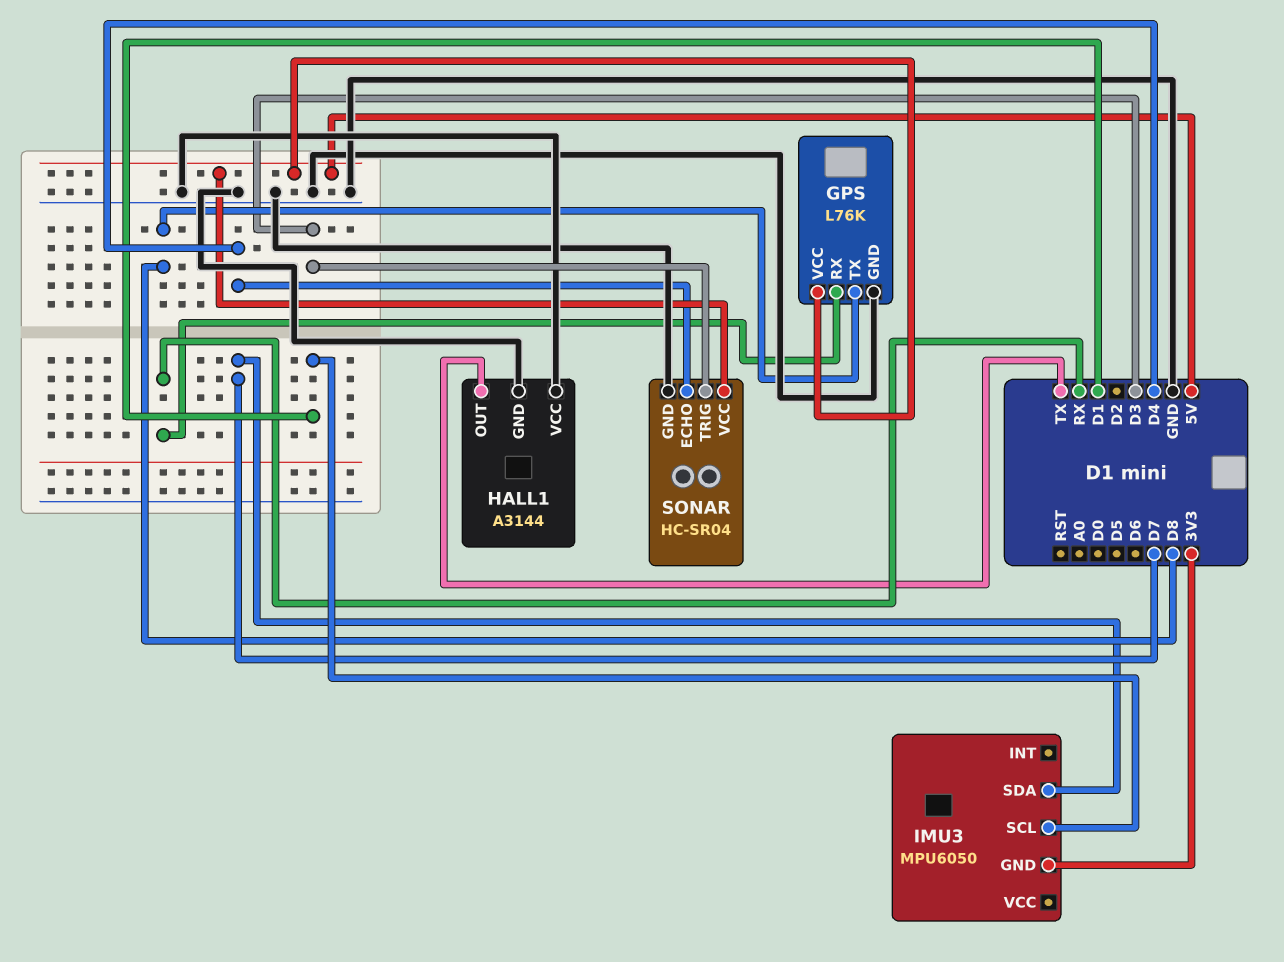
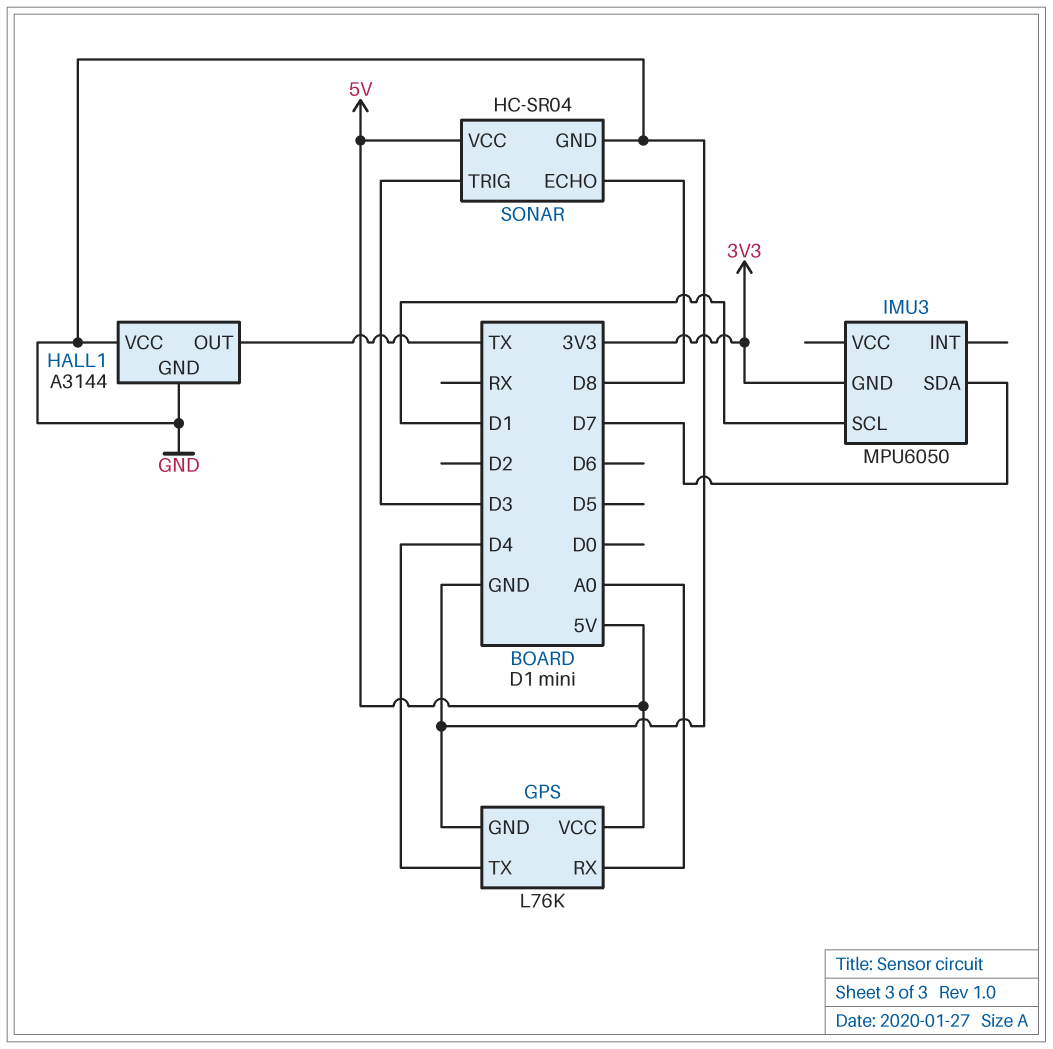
GPS pin RX: RX -> A0
GPS pin TX: D8 -> D4
SONAR pin ECHO: D4 -> D8

